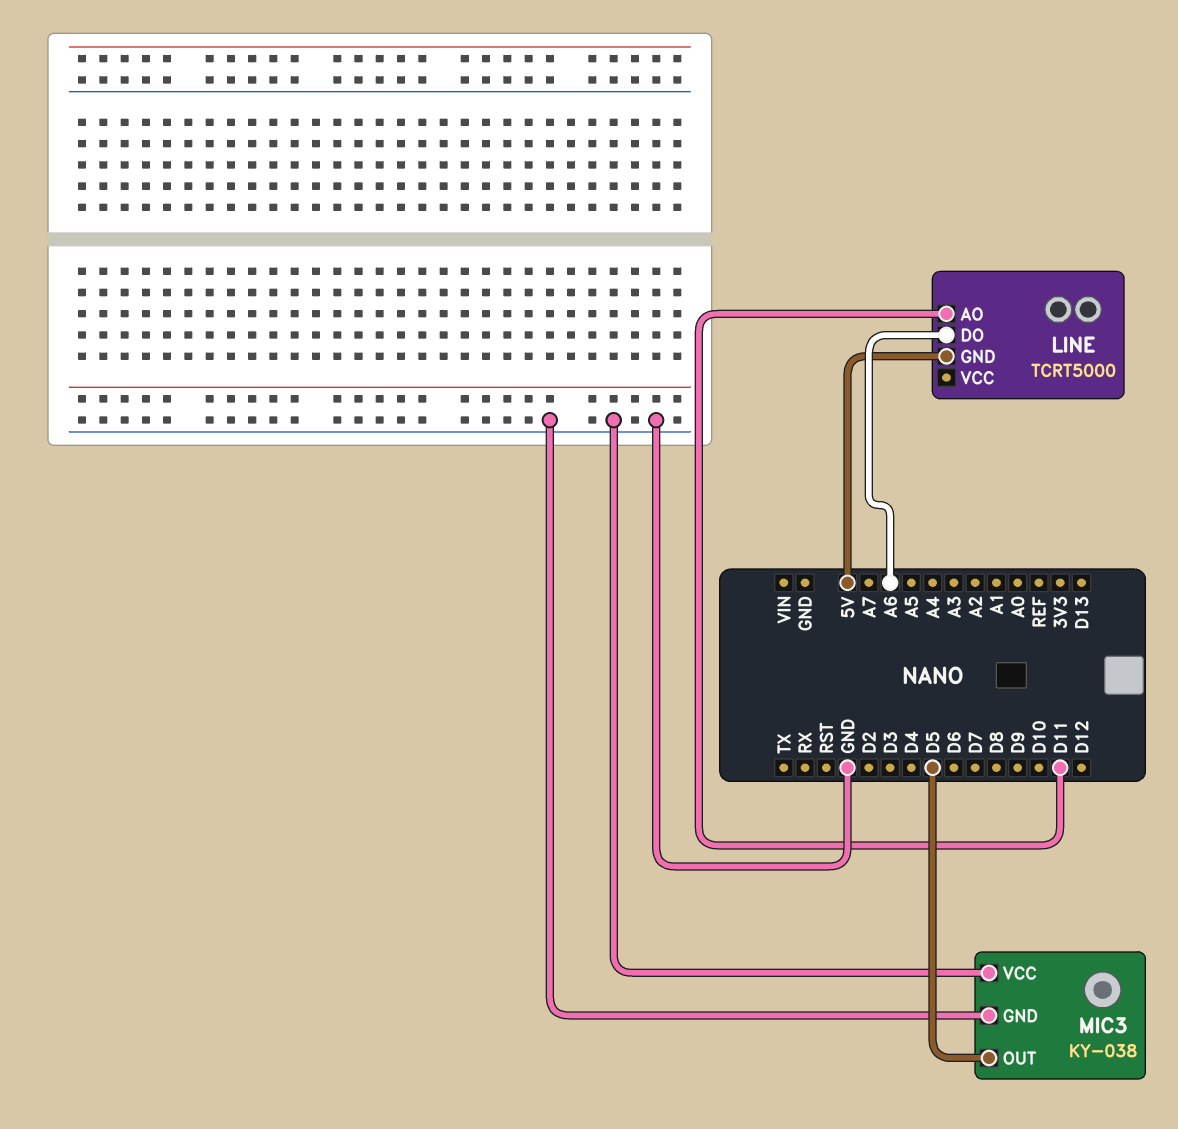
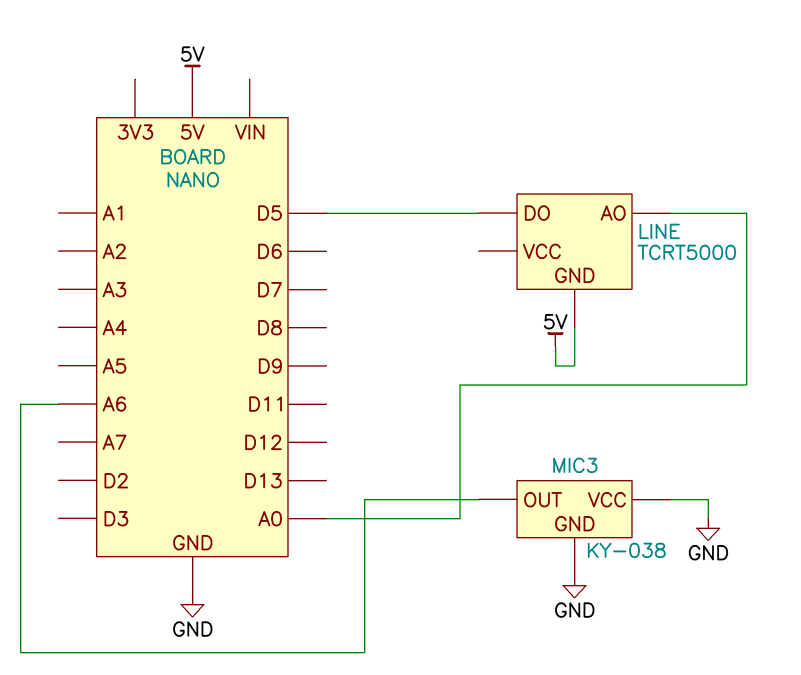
LINE pin AO: D11 -> A0
LINE pin DO: A6 -> D5
MIC3 pin OUT: D5 -> A6

